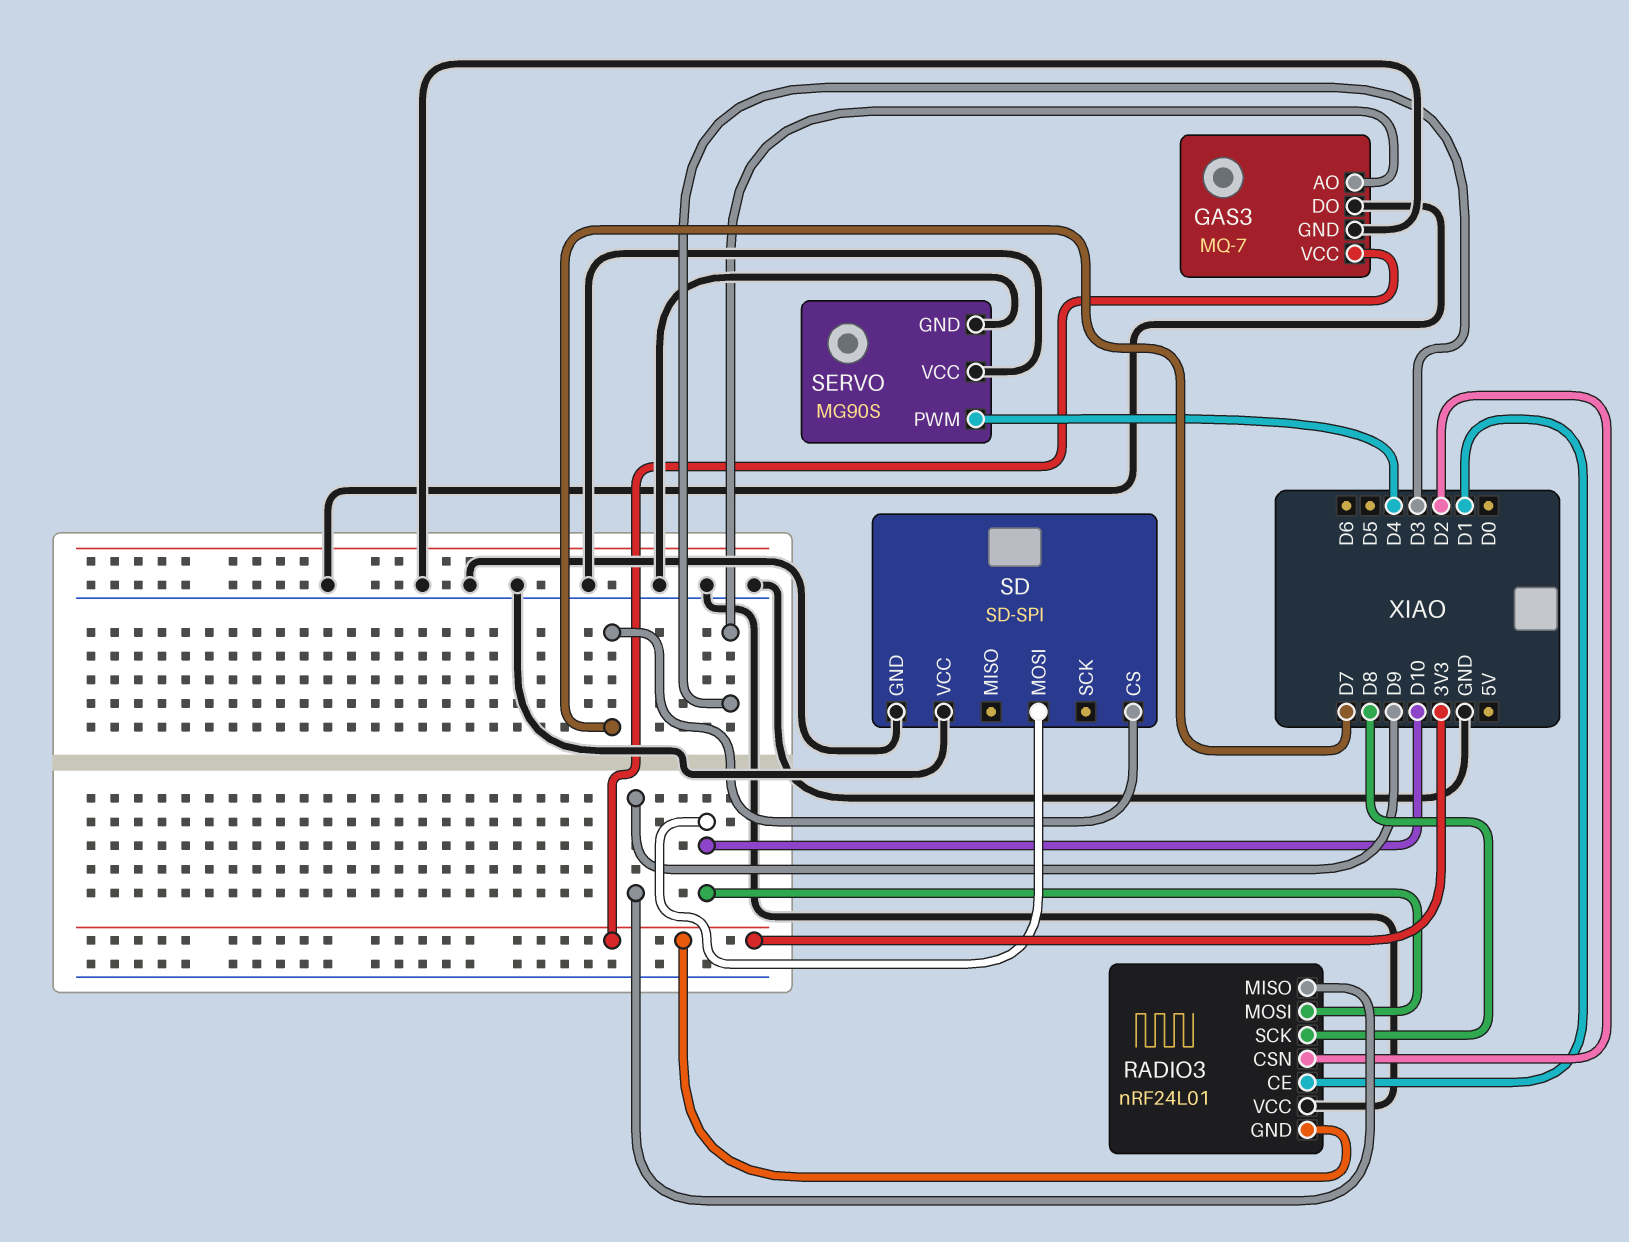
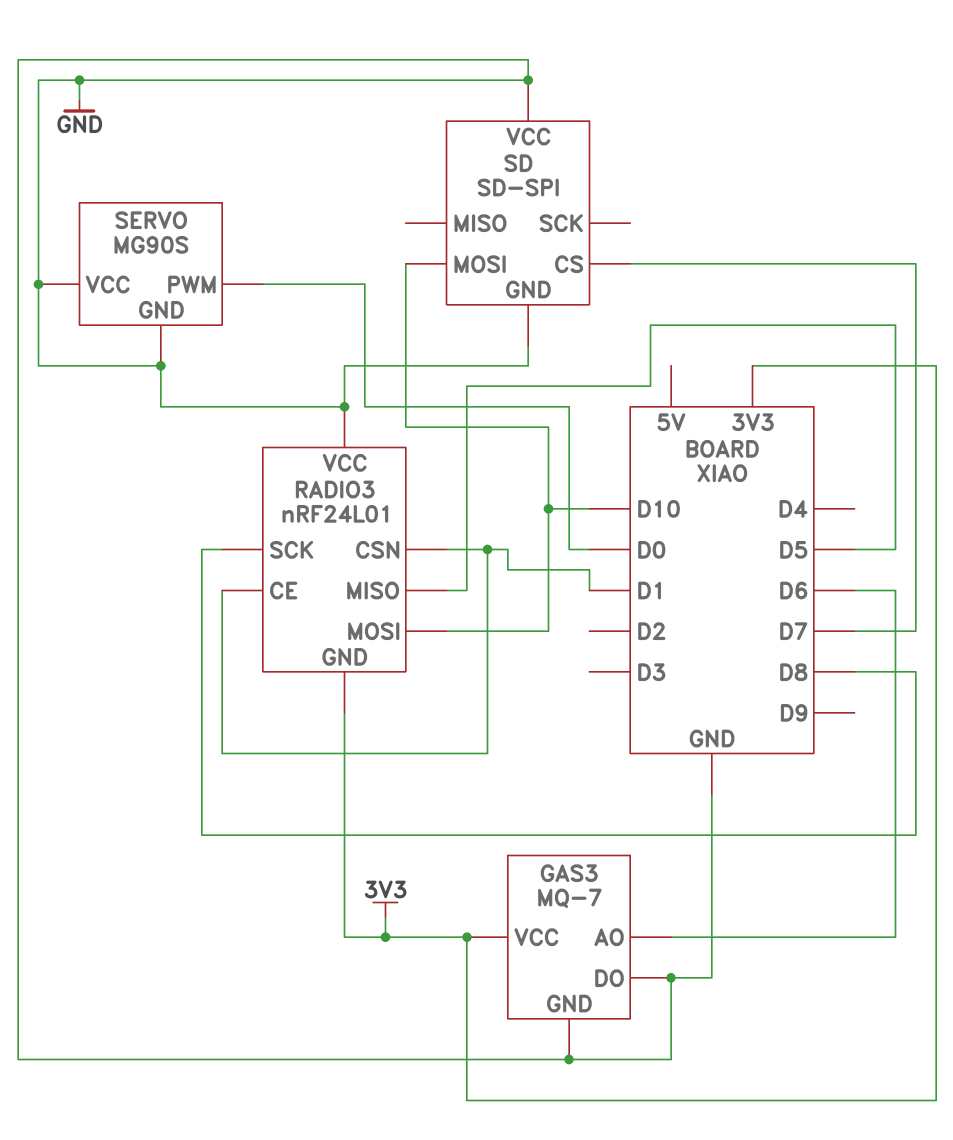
GAS3 pin AO: D3 -> D6
RADIO3 pin CSN: D2 -> D1
RADIO3 pin MISO: D9 -> D5
SERVO pin PWM: D4 -> D0

